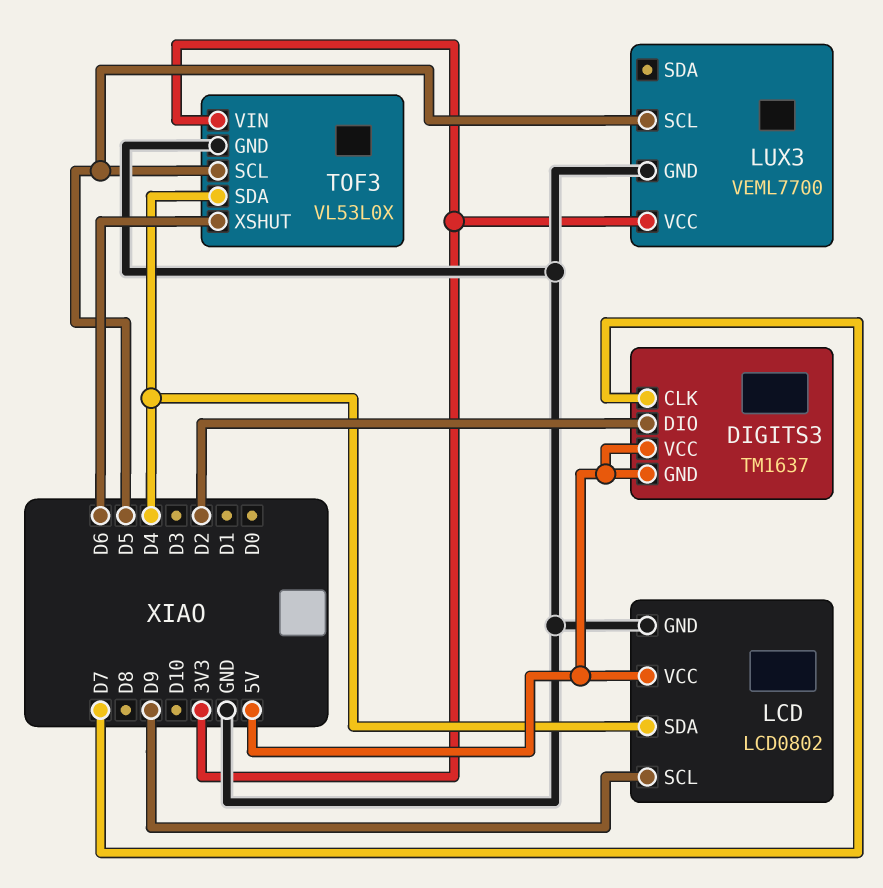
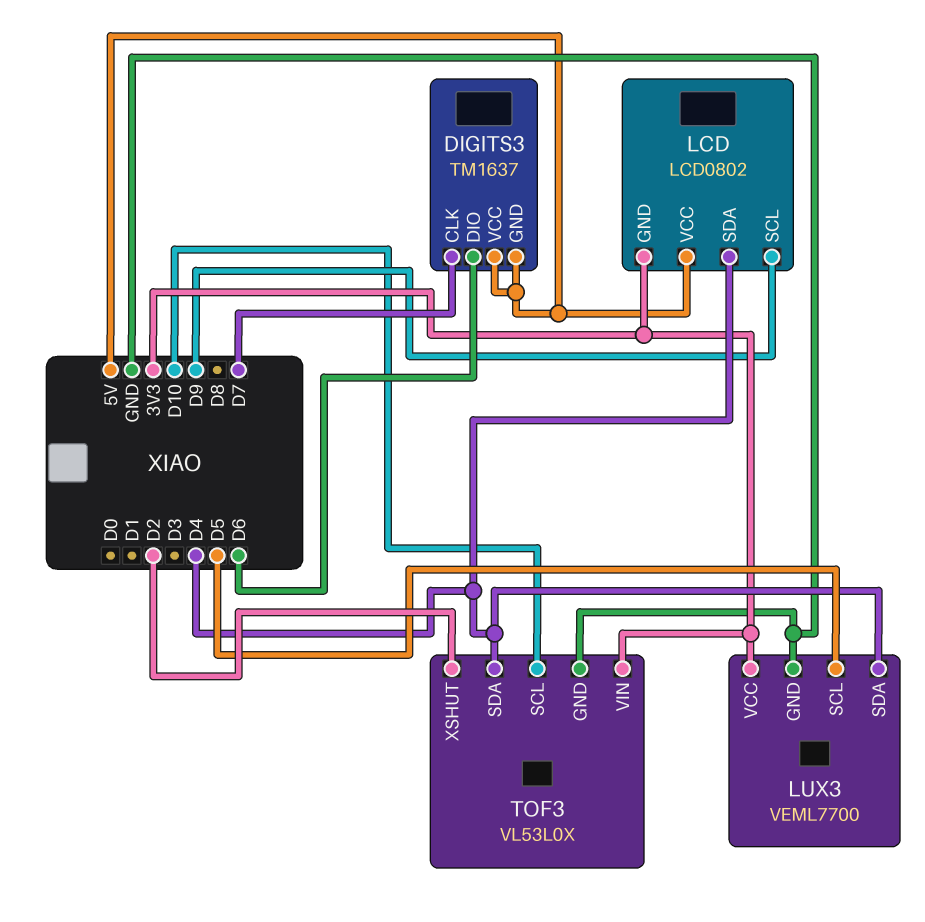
DIGITS3 pin DIO: D2 -> D6
LCD pin GND: GND -> 3V3
LUX3 pin SDA: none -> D4
TOF3 pin SCL: D5 -> D10
TOF3 pin XSHUT: D6 -> D2

